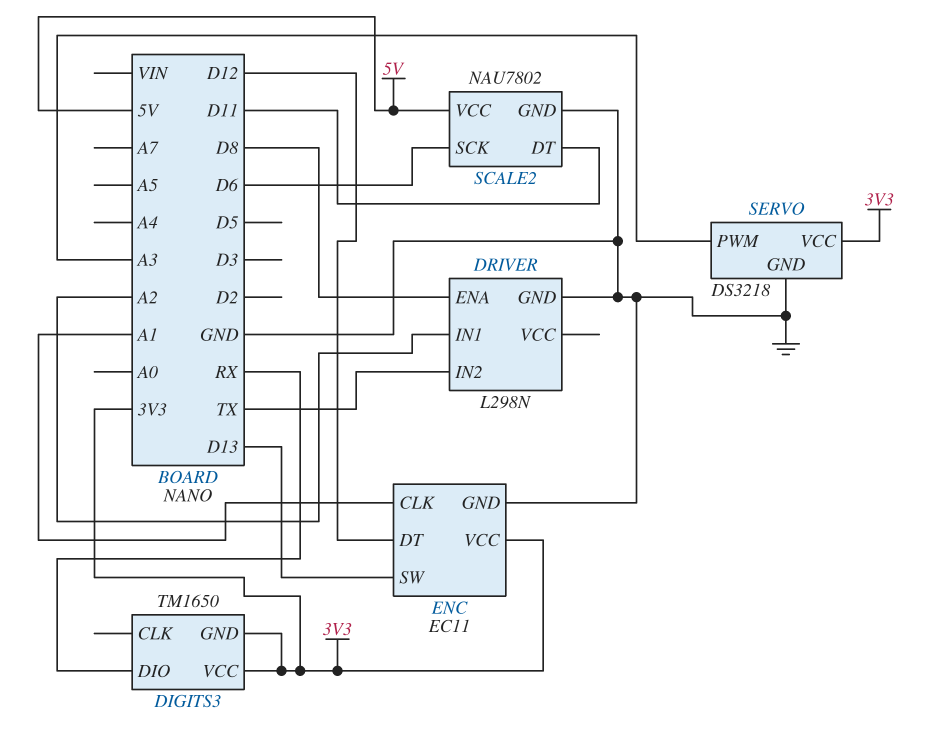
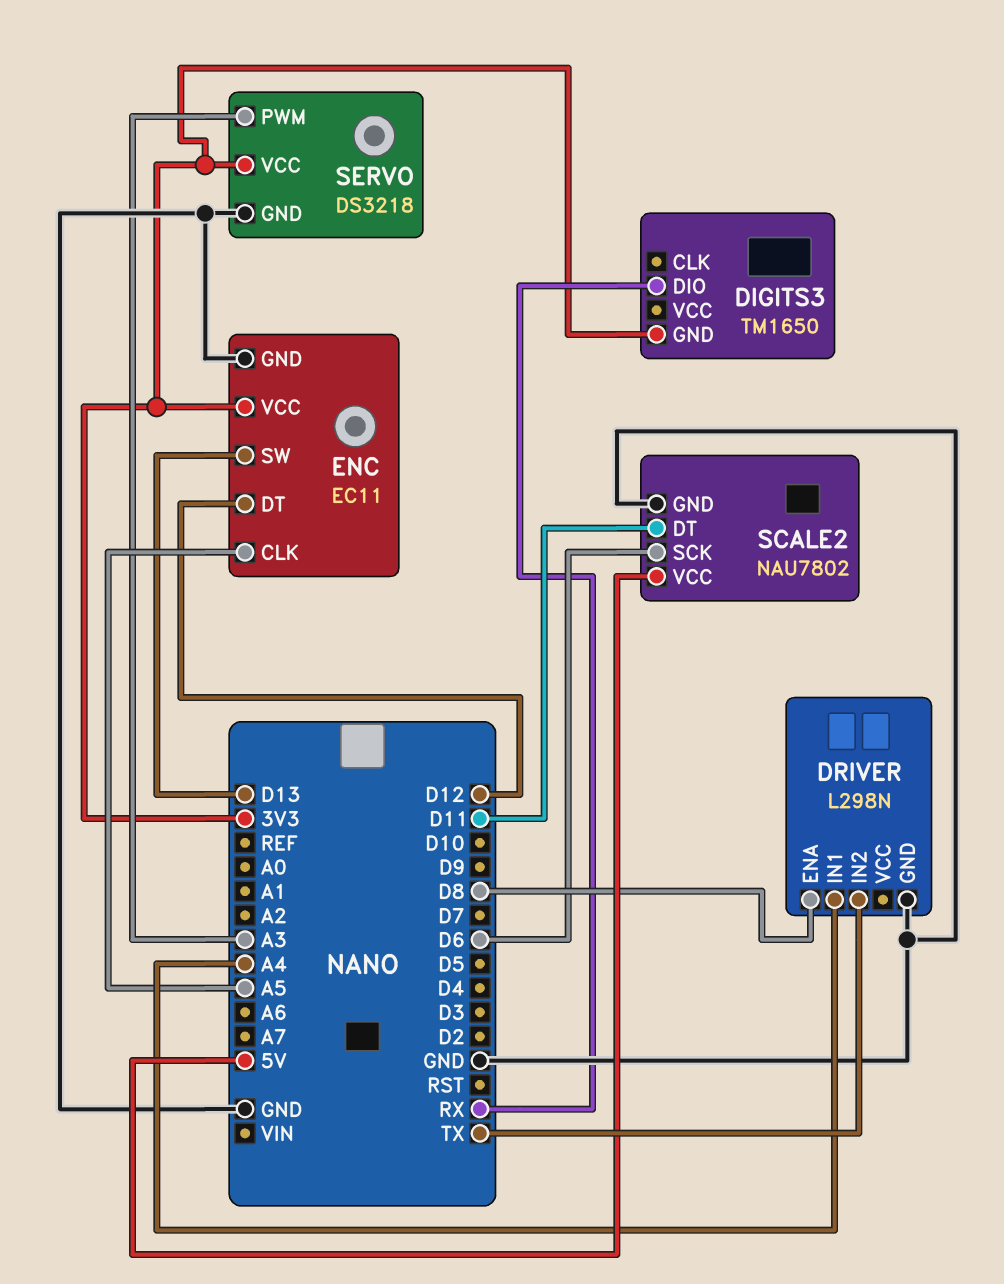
DIGITS3 pin VCC: 3V3 -> none
DRIVER pin IN1: A2 -> A4
ENC pin CLK: A1 -> A5

